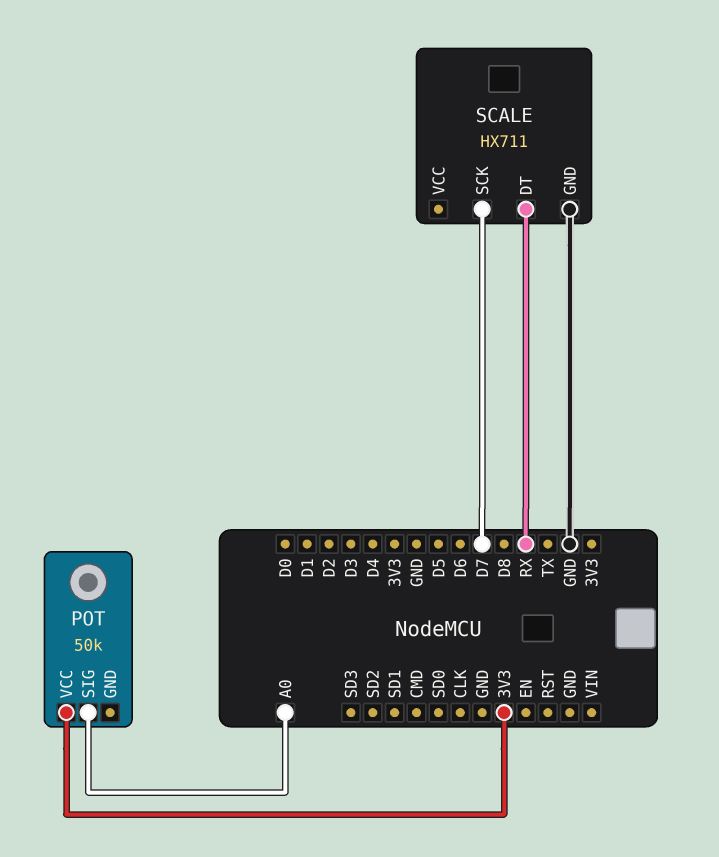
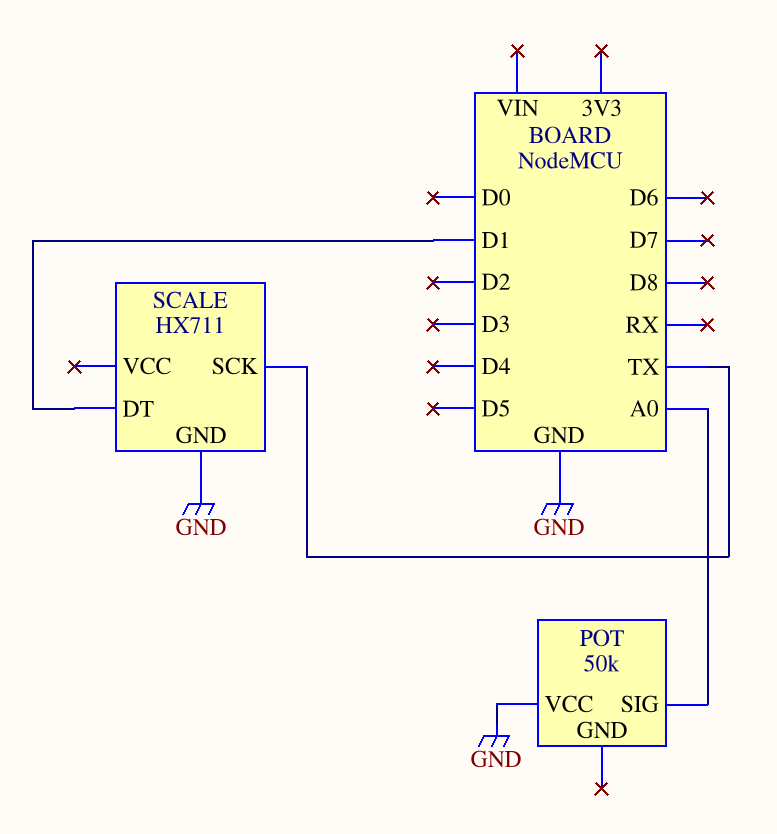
POT pin VCC: 3V3 -> GND
SCALE pin DT: RX -> D1
SCALE pin SCK: D7 -> TX

